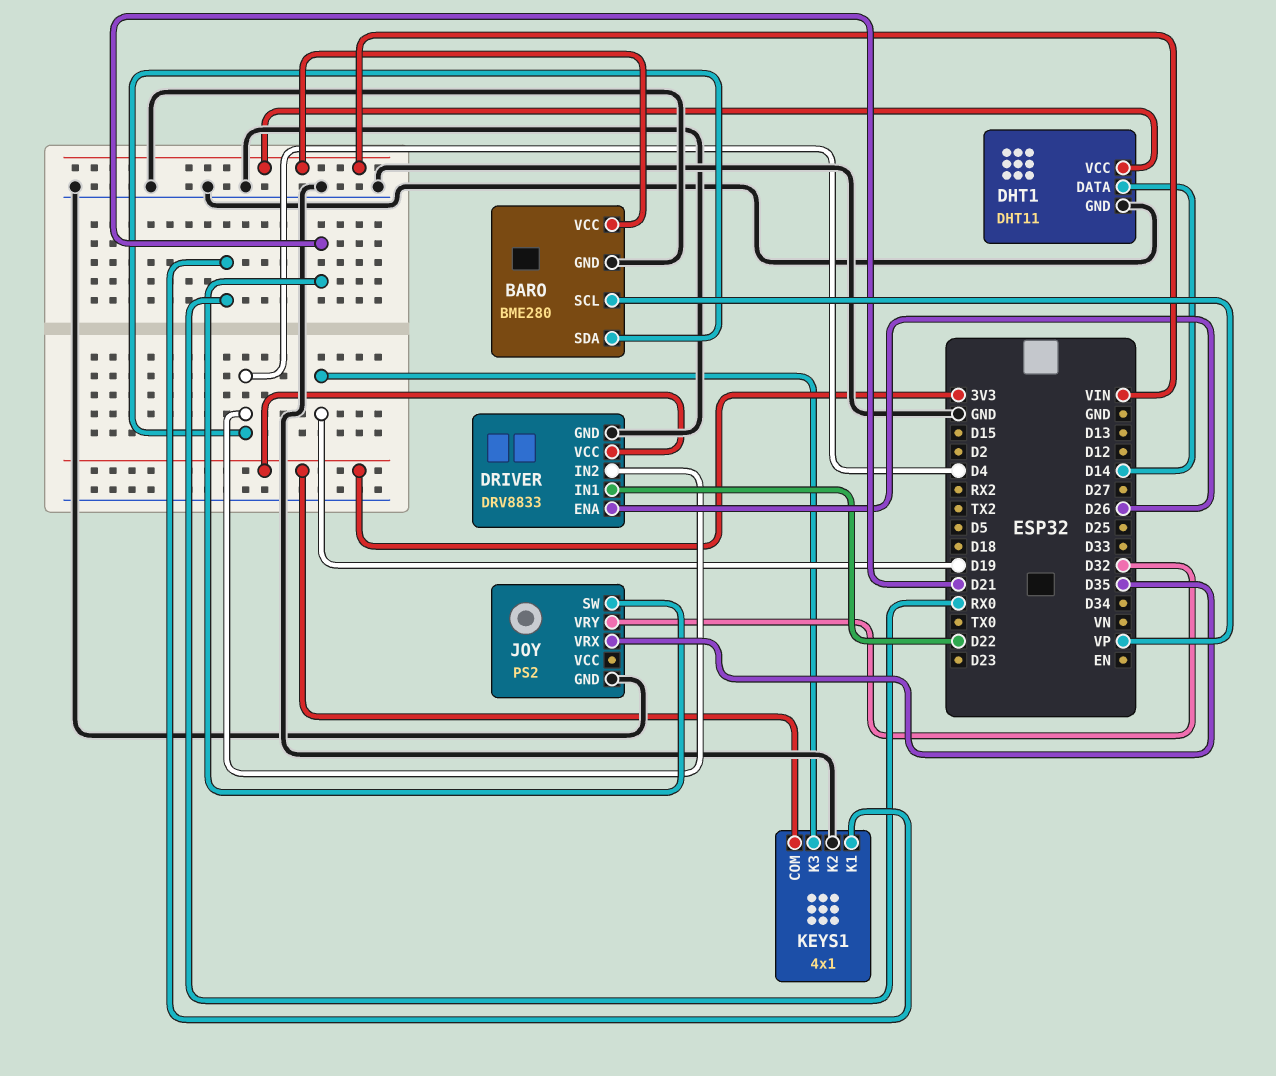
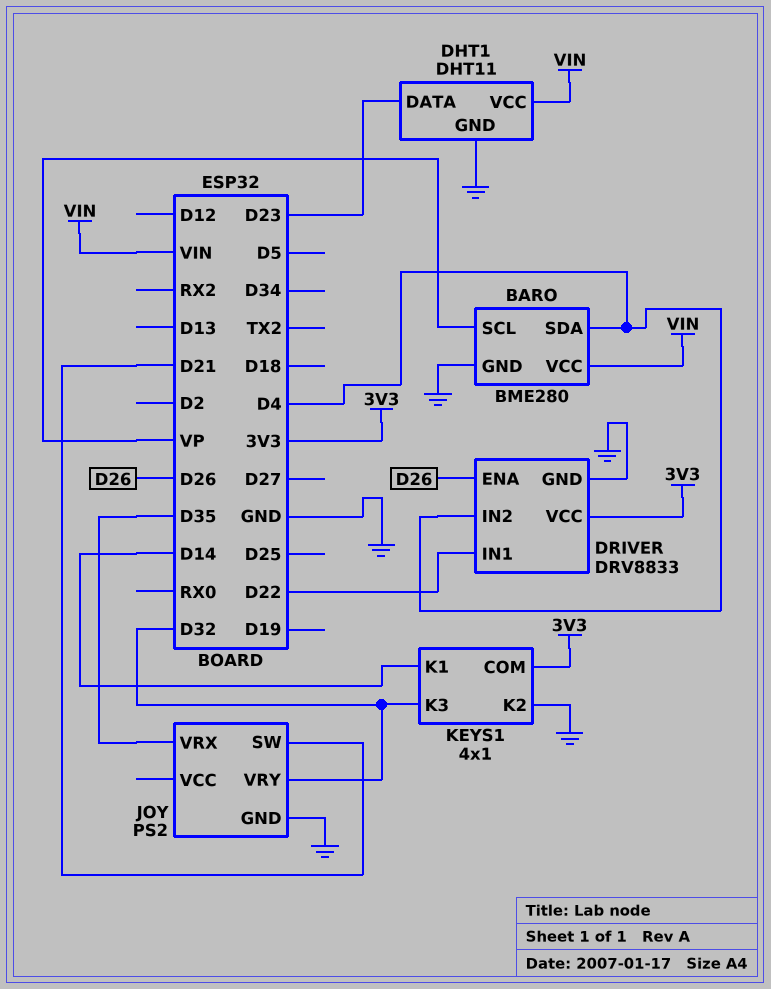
DHT1 pin DATA: D14 -> D23
KEYS1 pin K1: RX0 -> D14
KEYS1 pin K3: D19 -> D32

